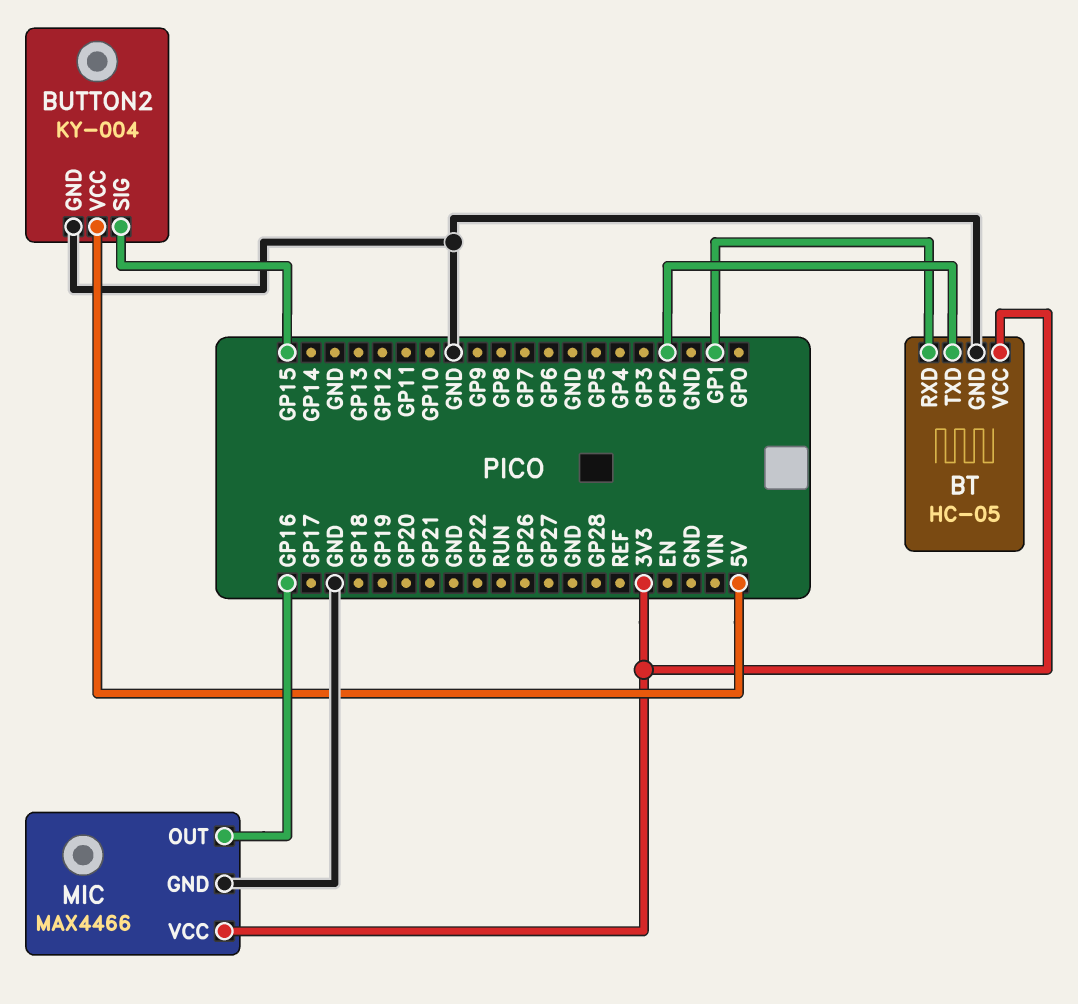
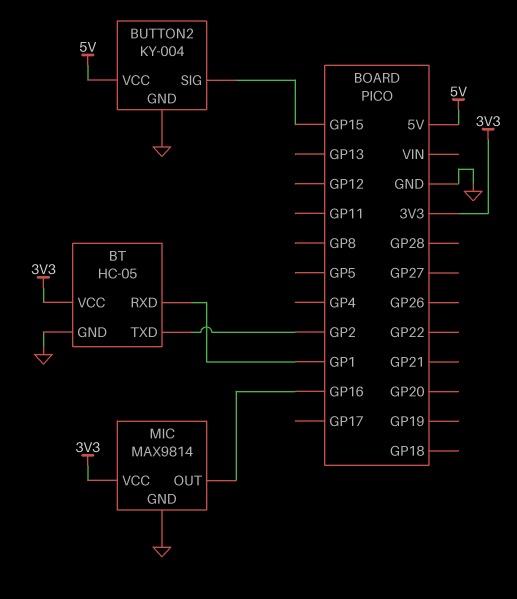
MIC: MAX4466 -> MAX9814

